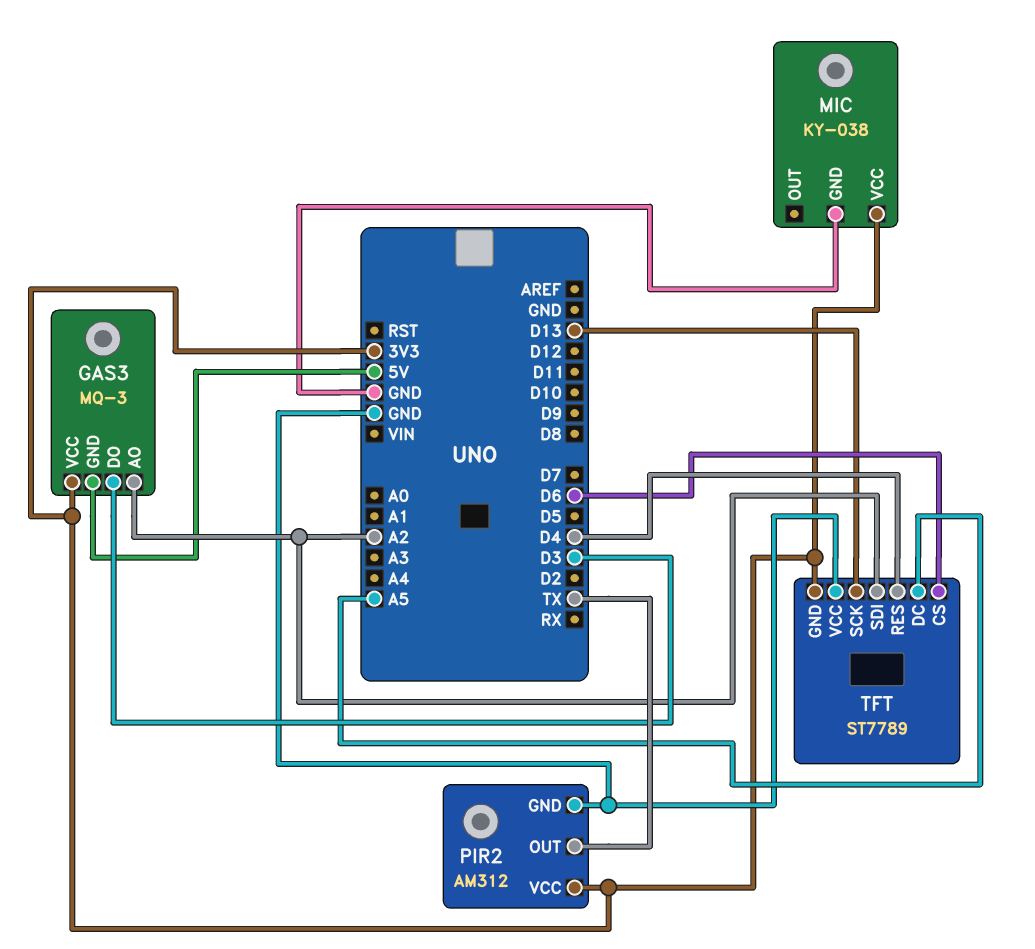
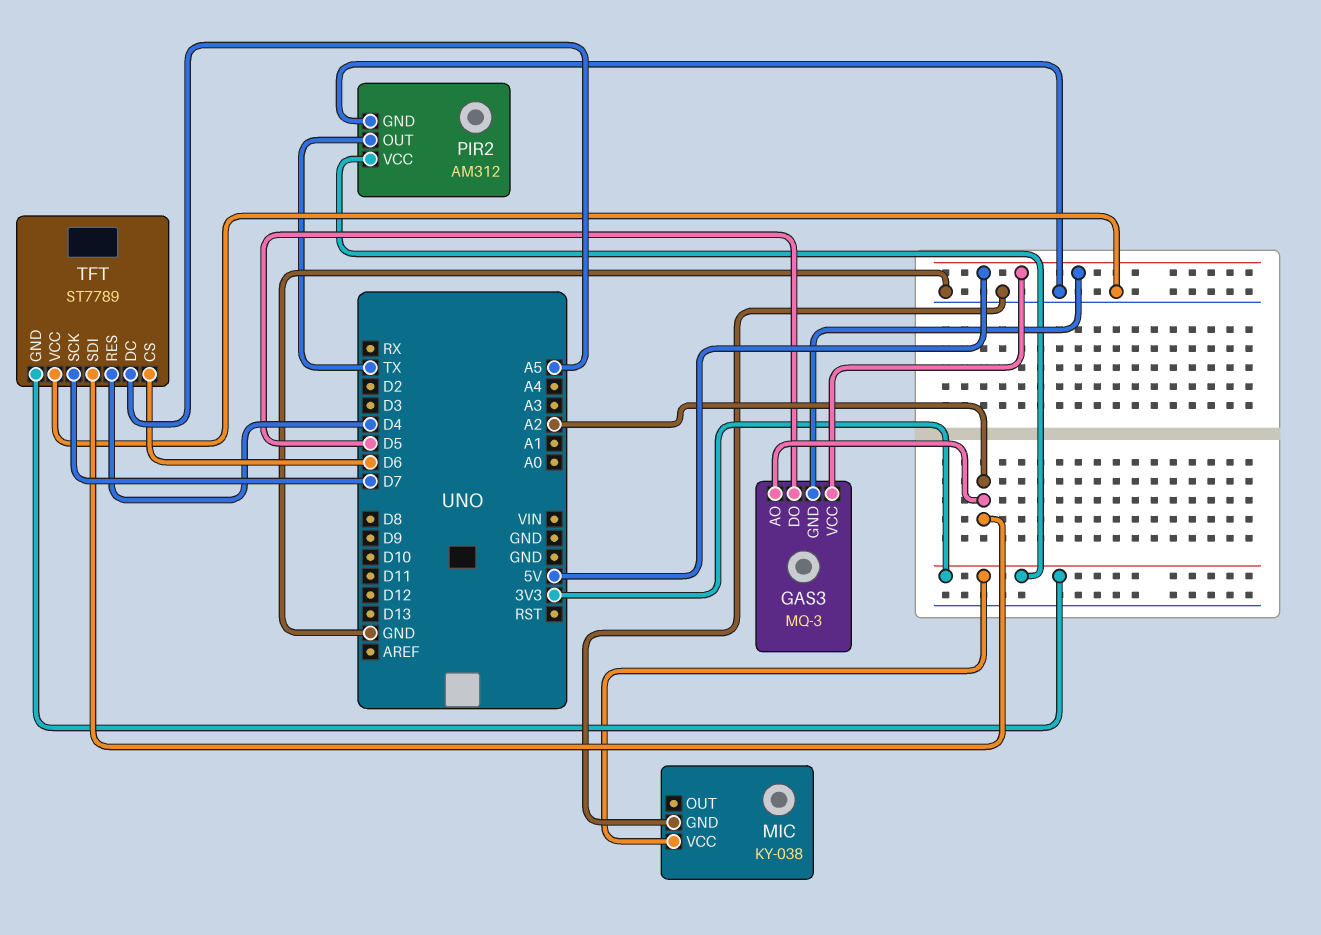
GAS3 pin DO: D3 -> D5
GAS3 pin VCC: 3V3 -> 5V
TFT pin SCK: D13 -> D7

